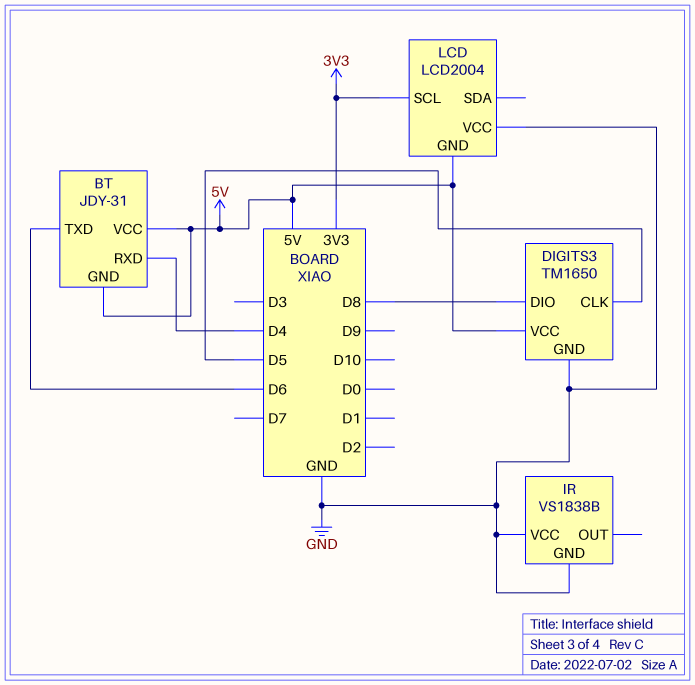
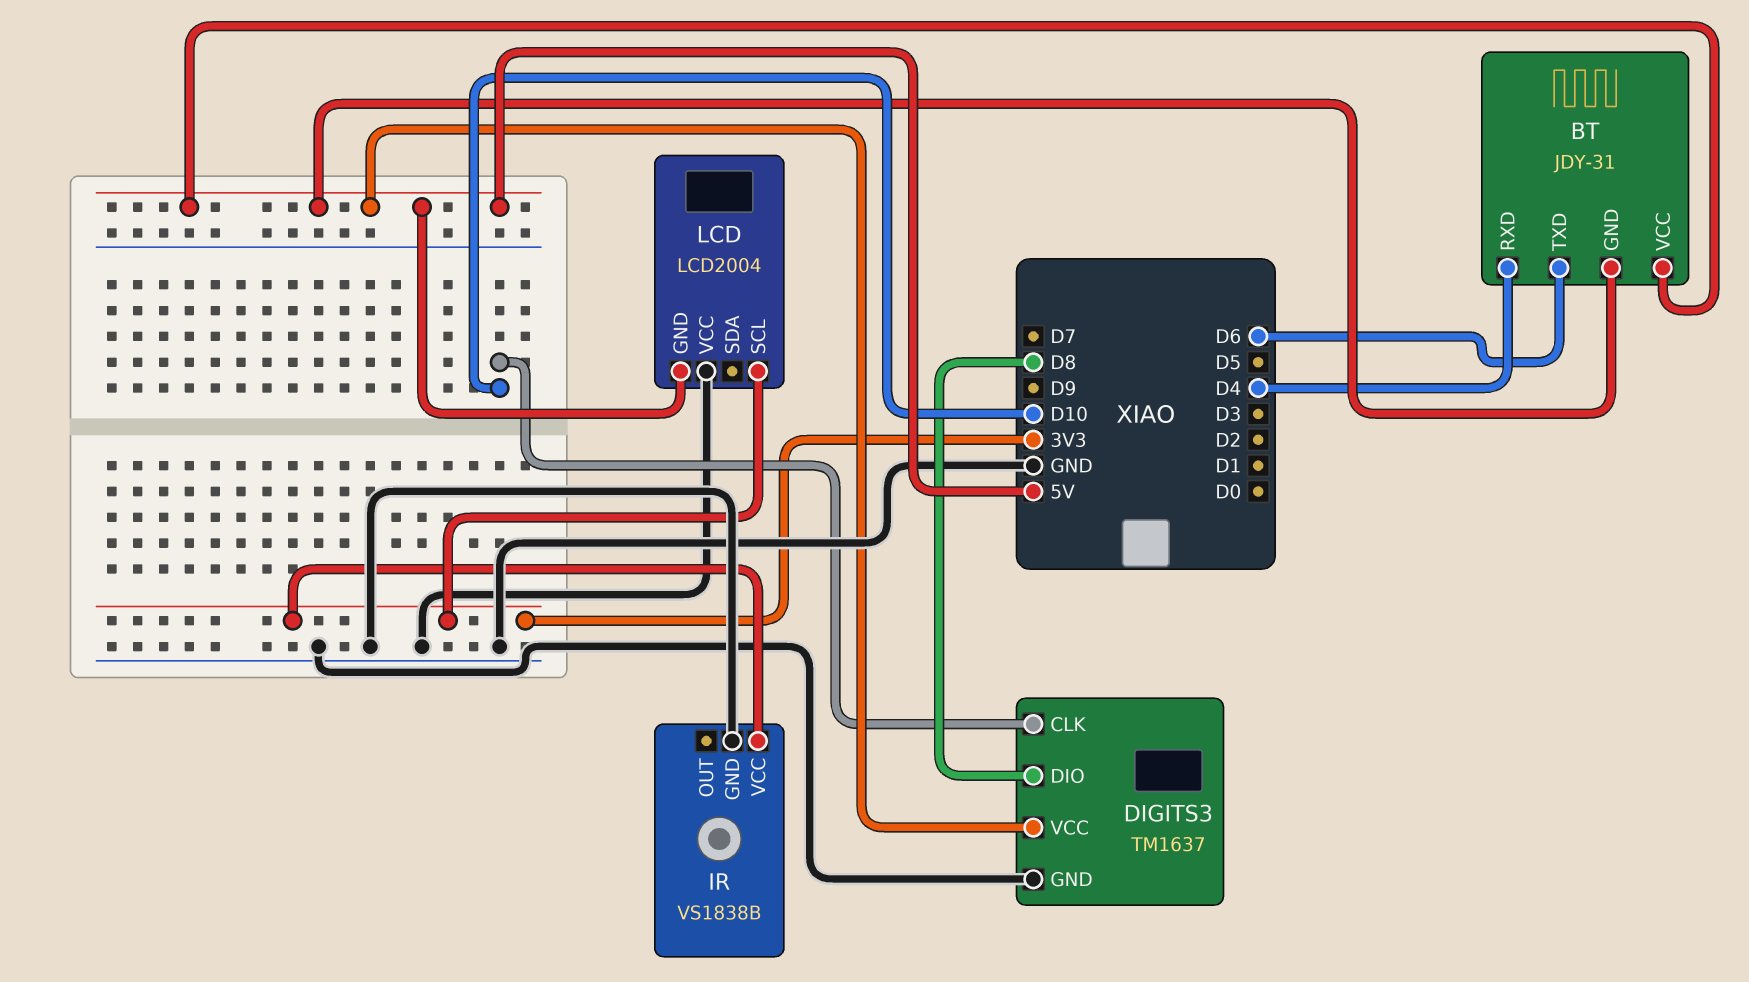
DIGITS3: TM1650 -> TM1637
DIGITS3 pin CLK: D5 -> D10
IR pin VCC: GND -> 3V3

